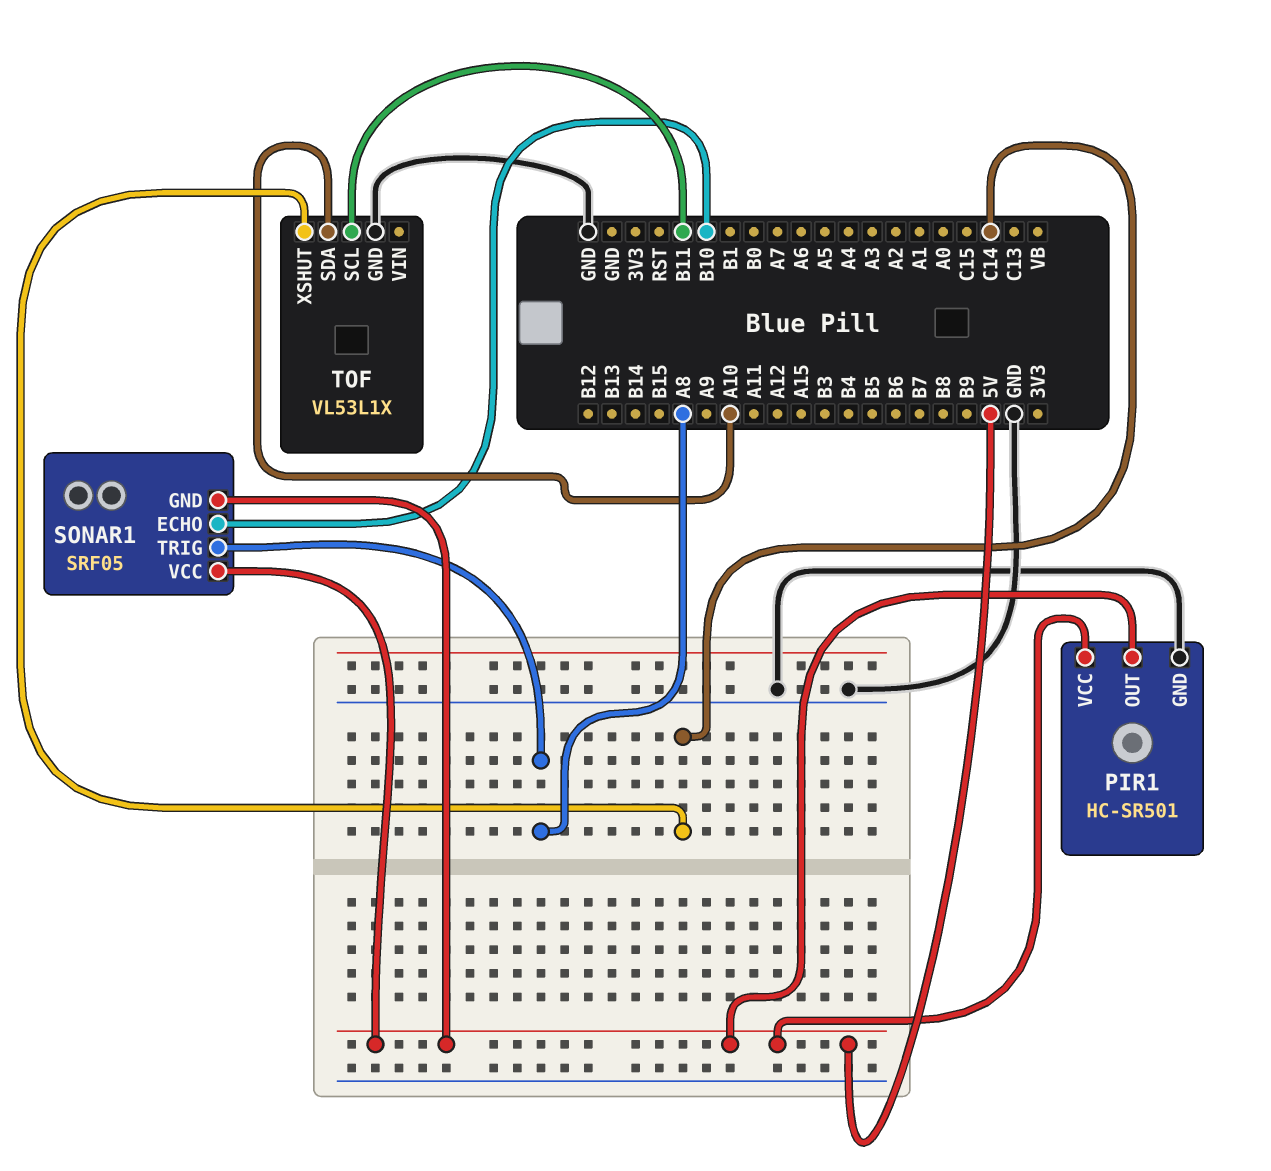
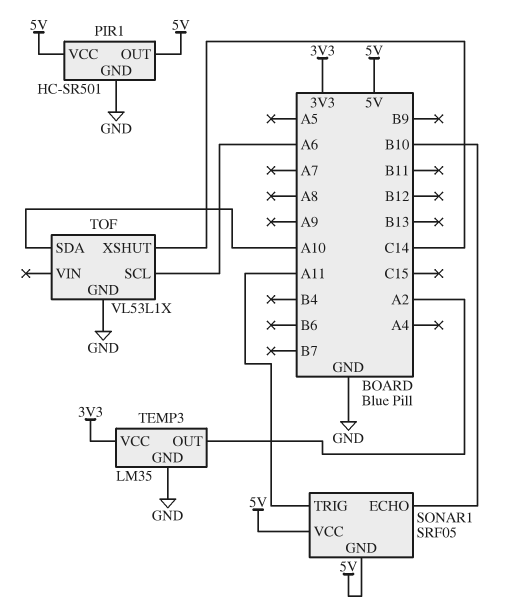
SONAR1 pin TRIG: A8 -> A11
TEMP3: none -> LM35
TEMP3 pin GND: none -> GND
TEMP3 pin OUT: none -> A2
TEMP3 pin VCC: none -> 3V3
TOF pin SCL: B11 -> A6

